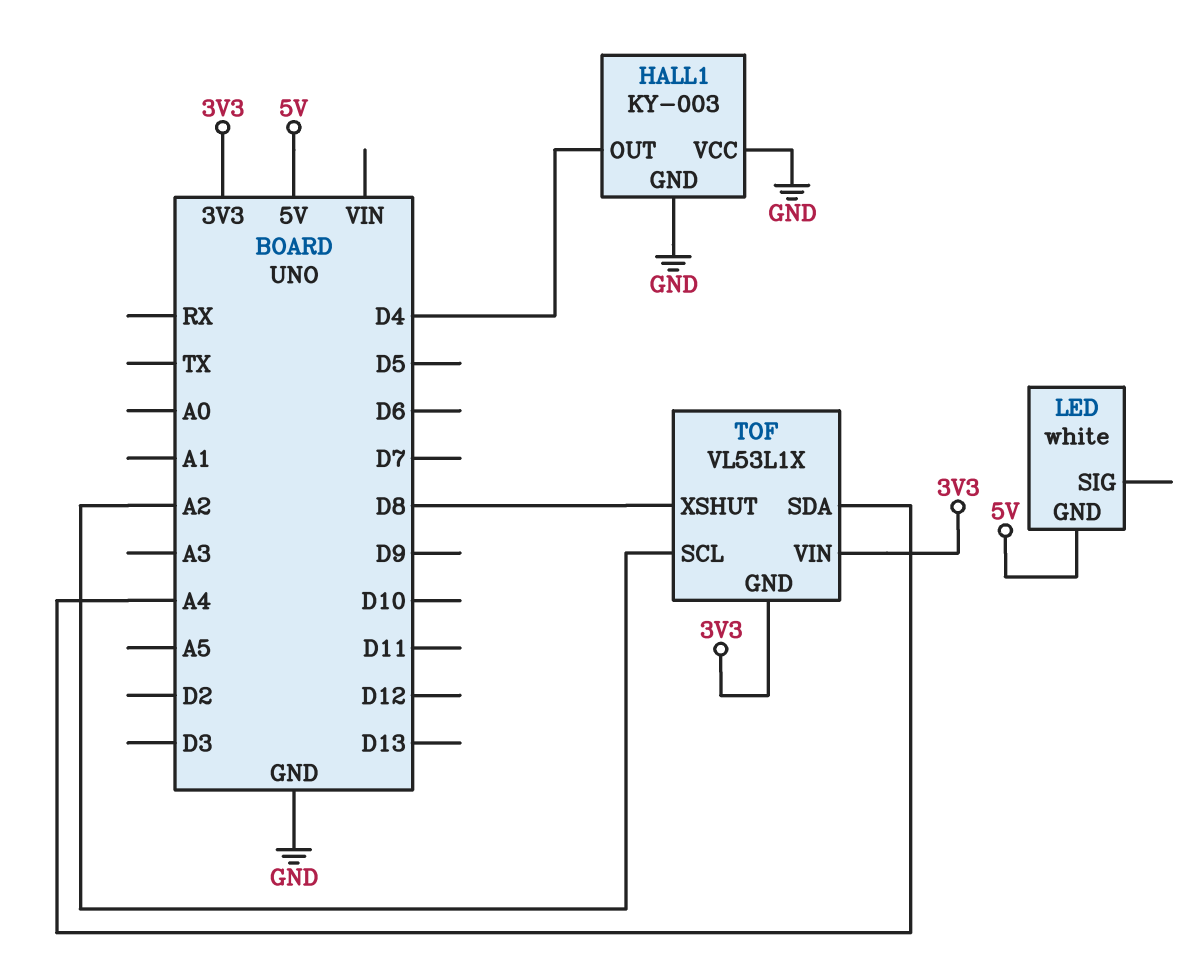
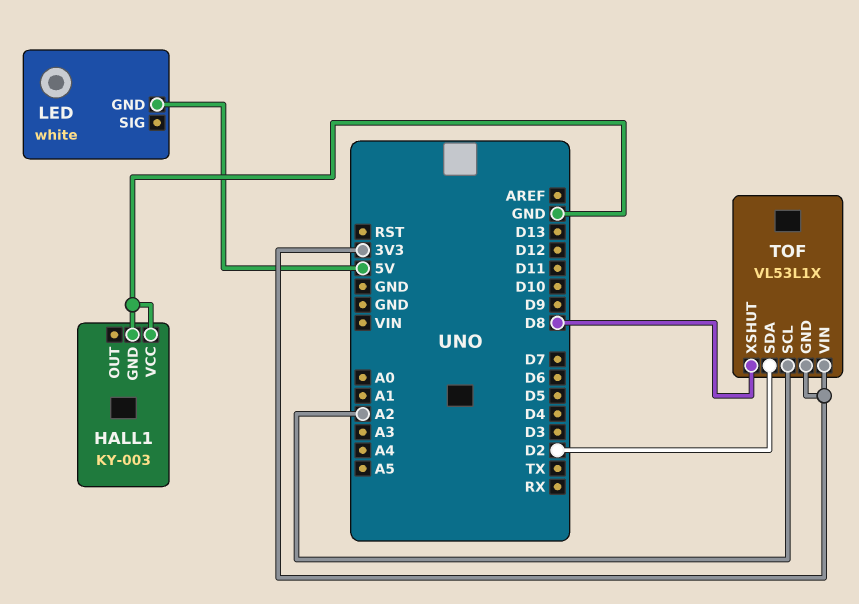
HALL1 pin OUT: D4 -> none
TOF pin SDA: A4 -> D2

